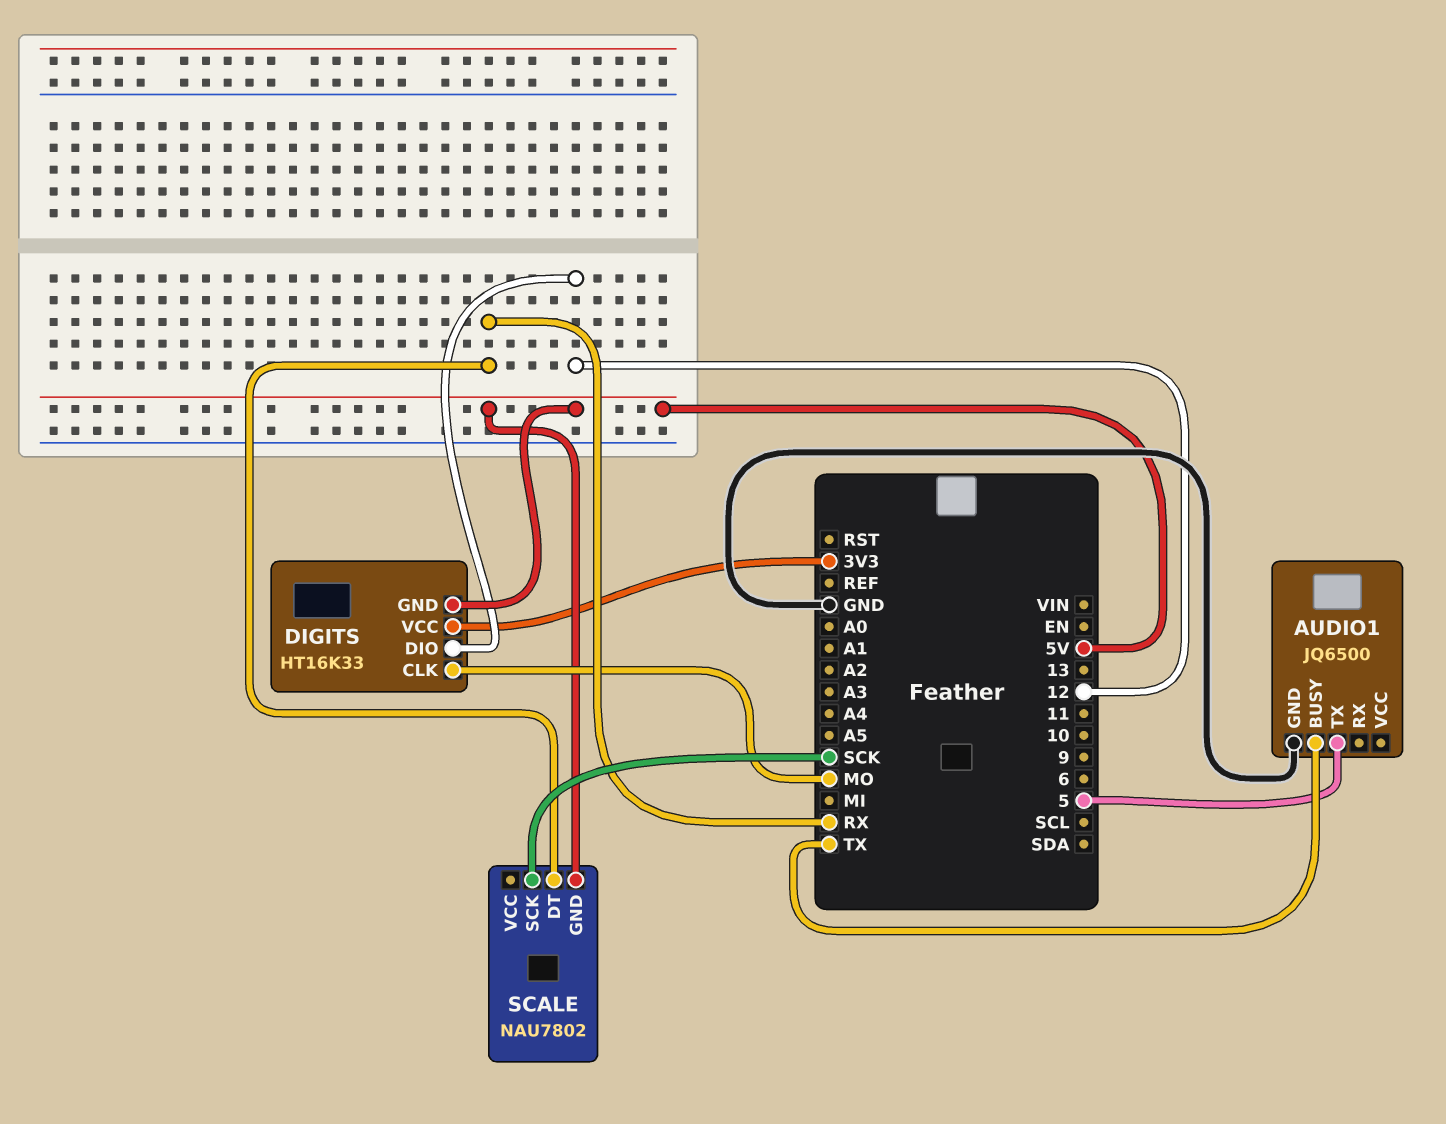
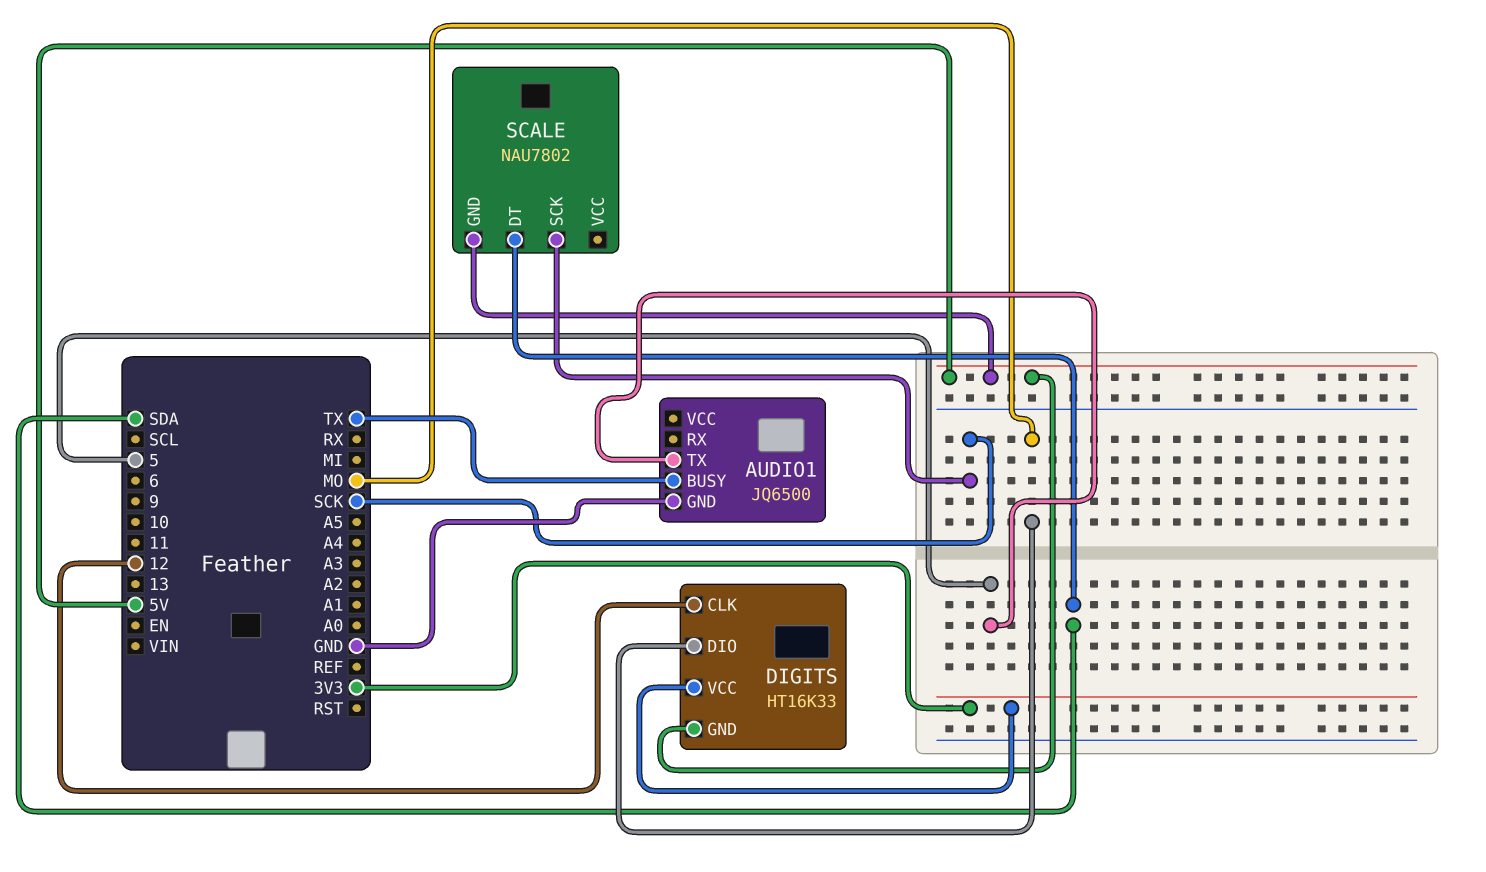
DIGITS pin CLK: MO -> 12
DIGITS pin DIO: 12 -> MO
SCALE pin DT: RX -> SDA

